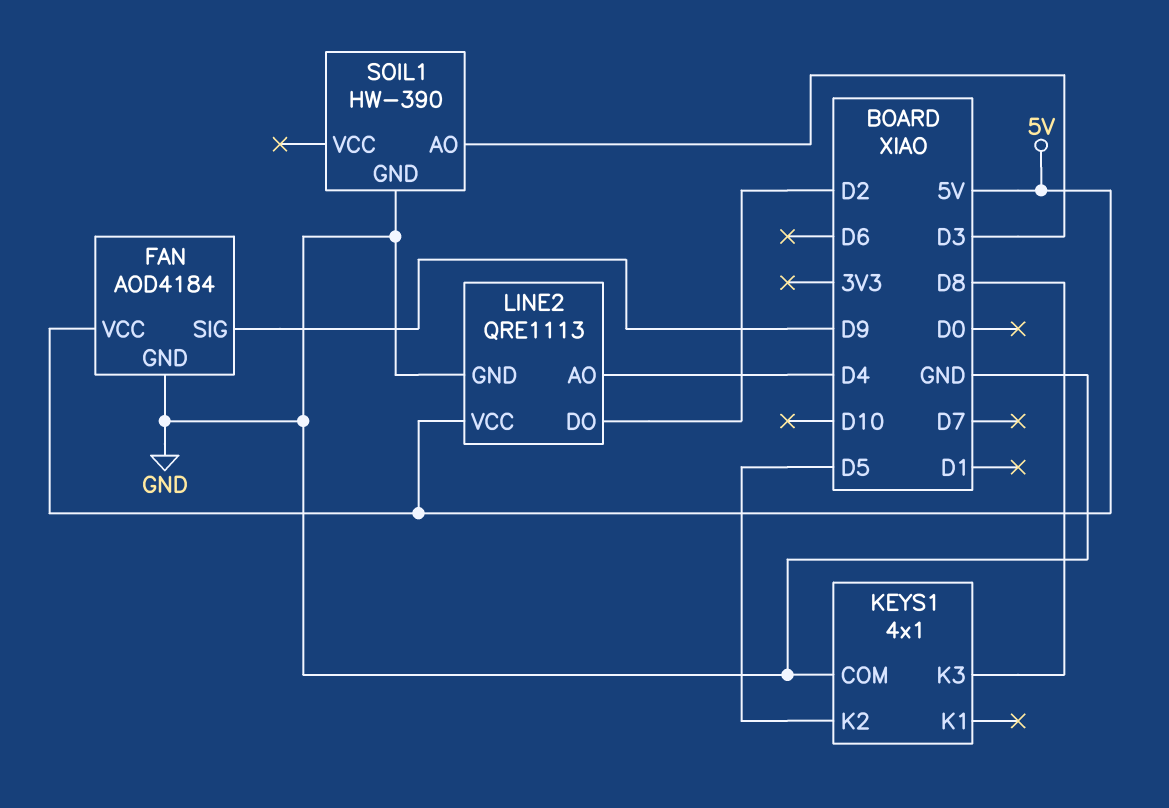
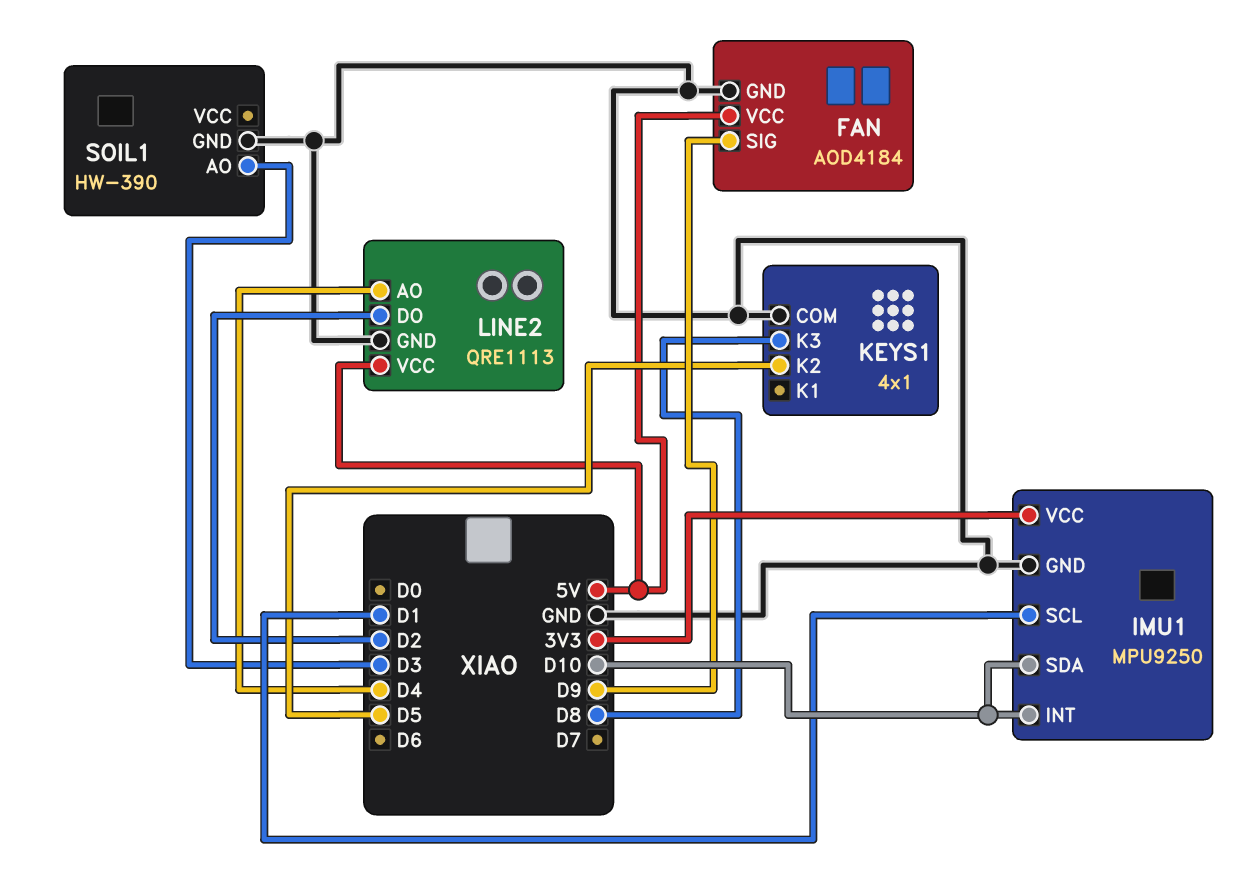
IMU1: none -> MPU9250
IMU1 pin GND: none -> GND
IMU1 pin INT: none -> D10
IMU1 pin SCL: none -> D1
IMU1 pin SDA: none -> D10
IMU1 pin VCC: none -> 3V3

